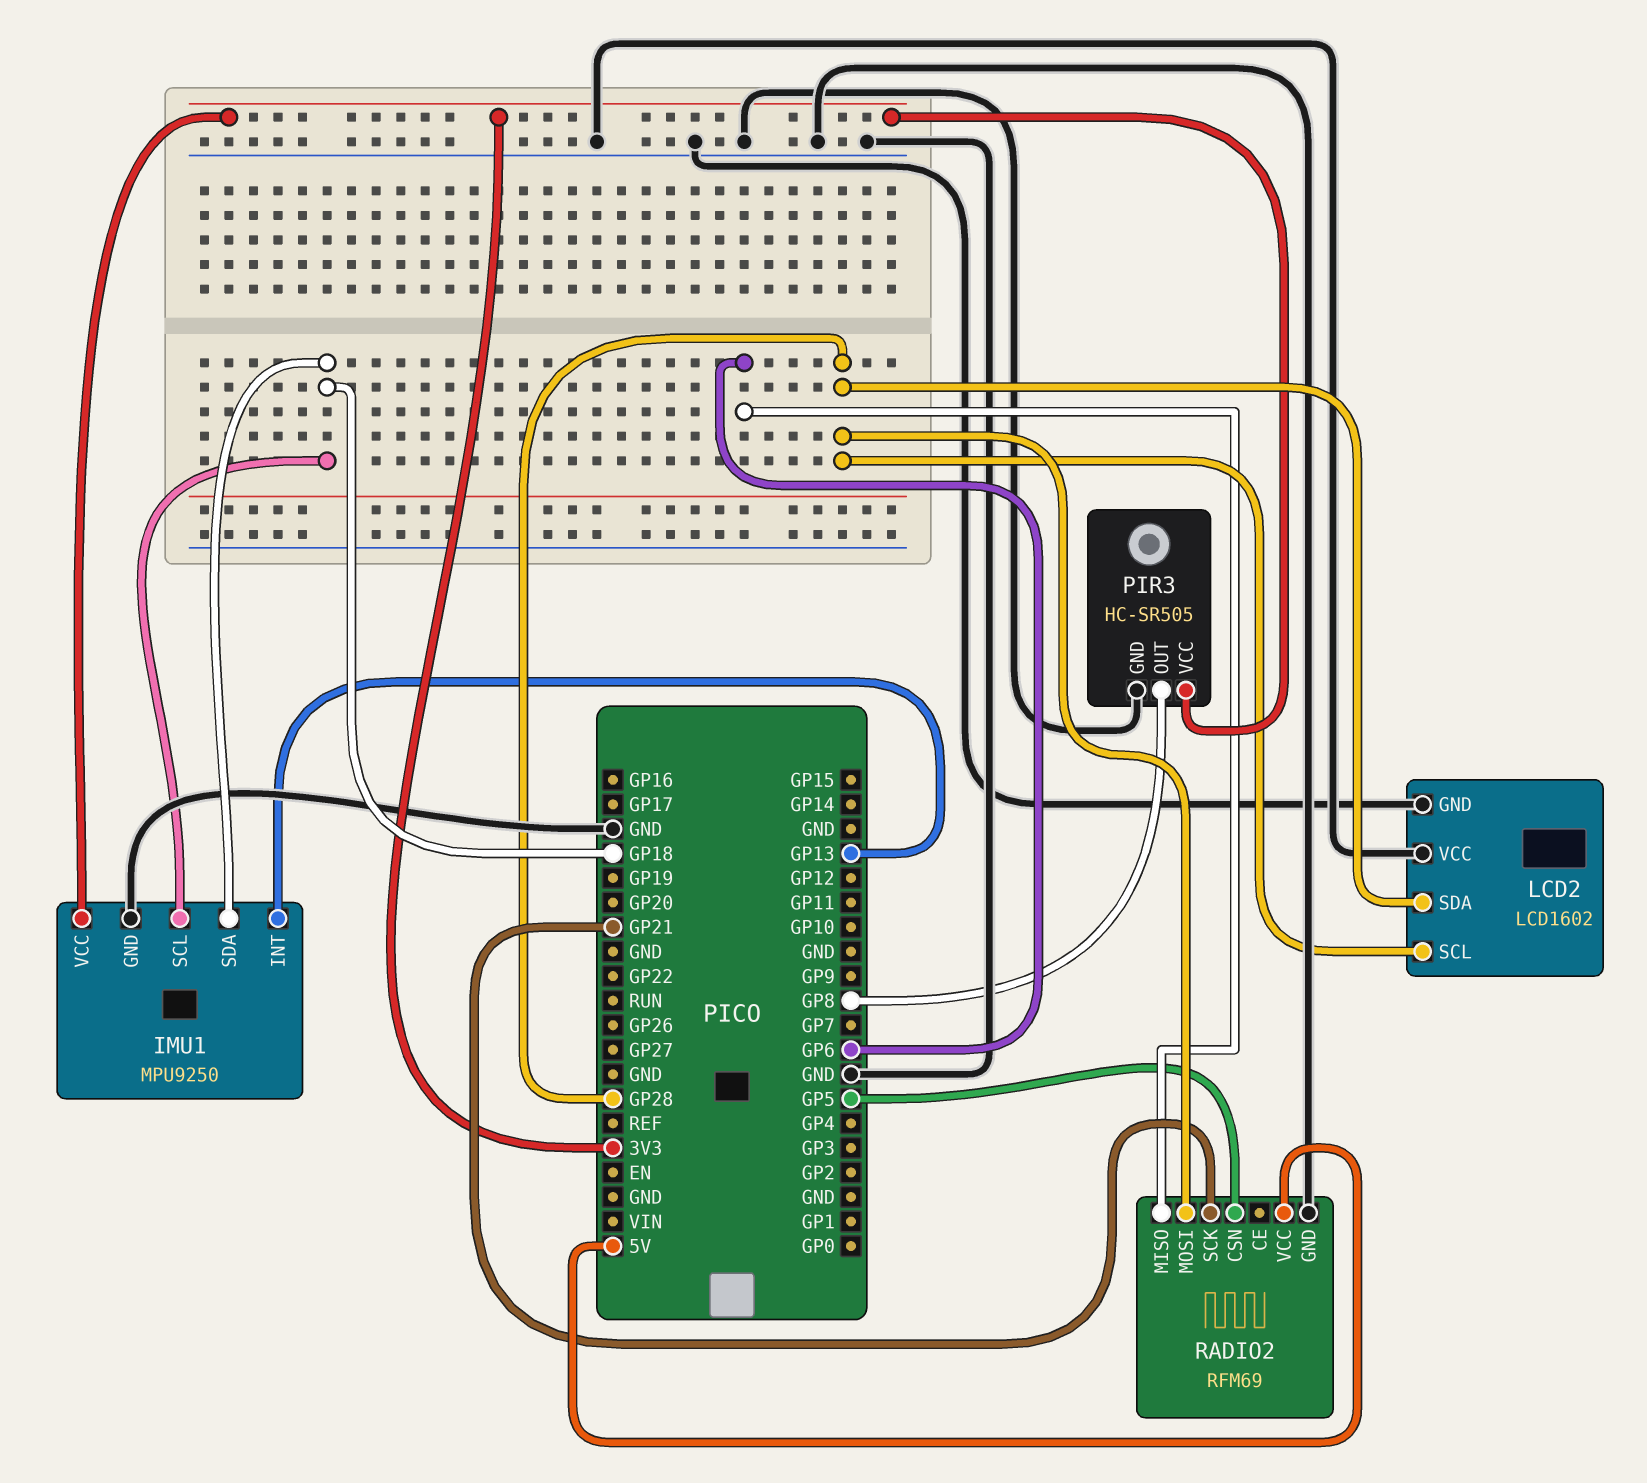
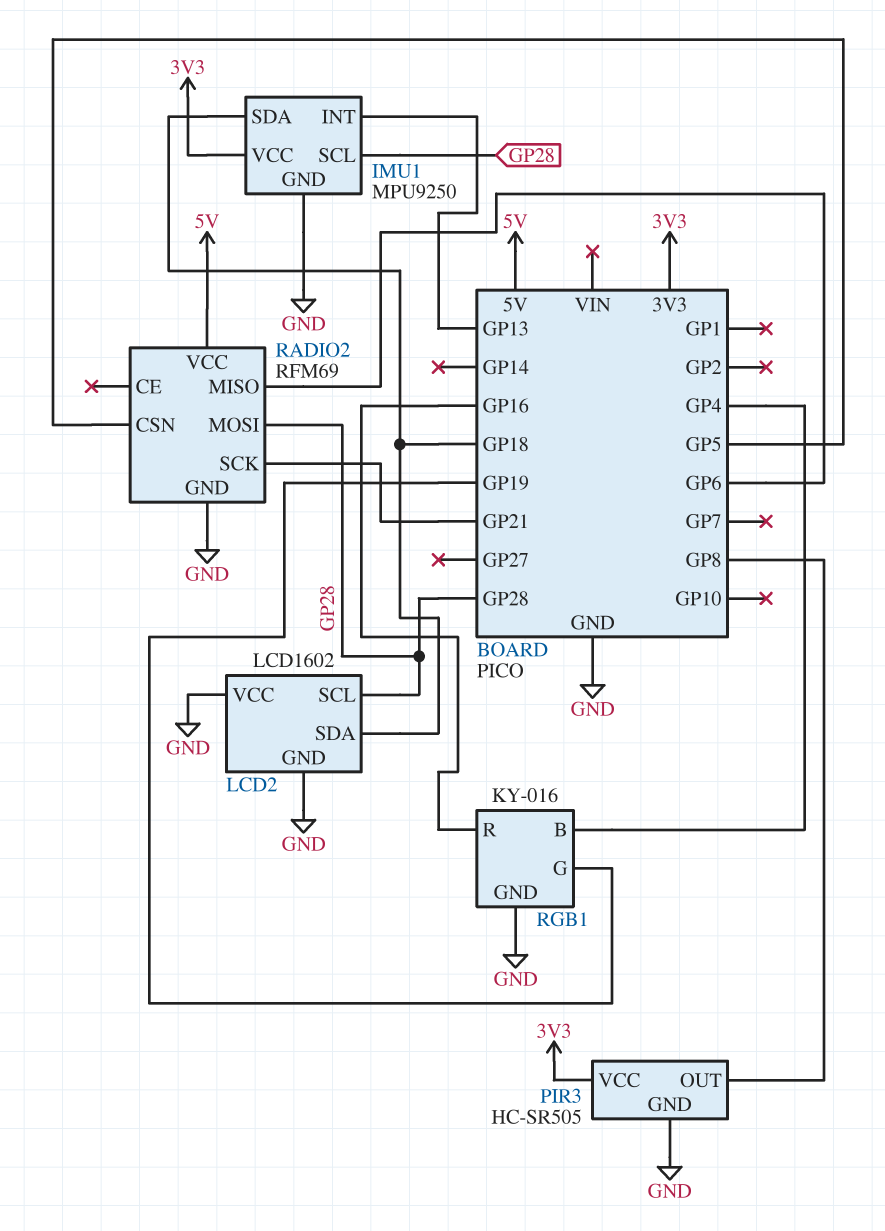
IMU1 pin SCL: GP18 -> GP28
LCD2 pin SDA: GP28 -> GP18
RGB1: none -> KY-016
RGB1 pin B: none -> GP4
RGB1 pin G: none -> GP19
RGB1 pin GND: none -> GND
RGB1 pin R: none -> GP16

